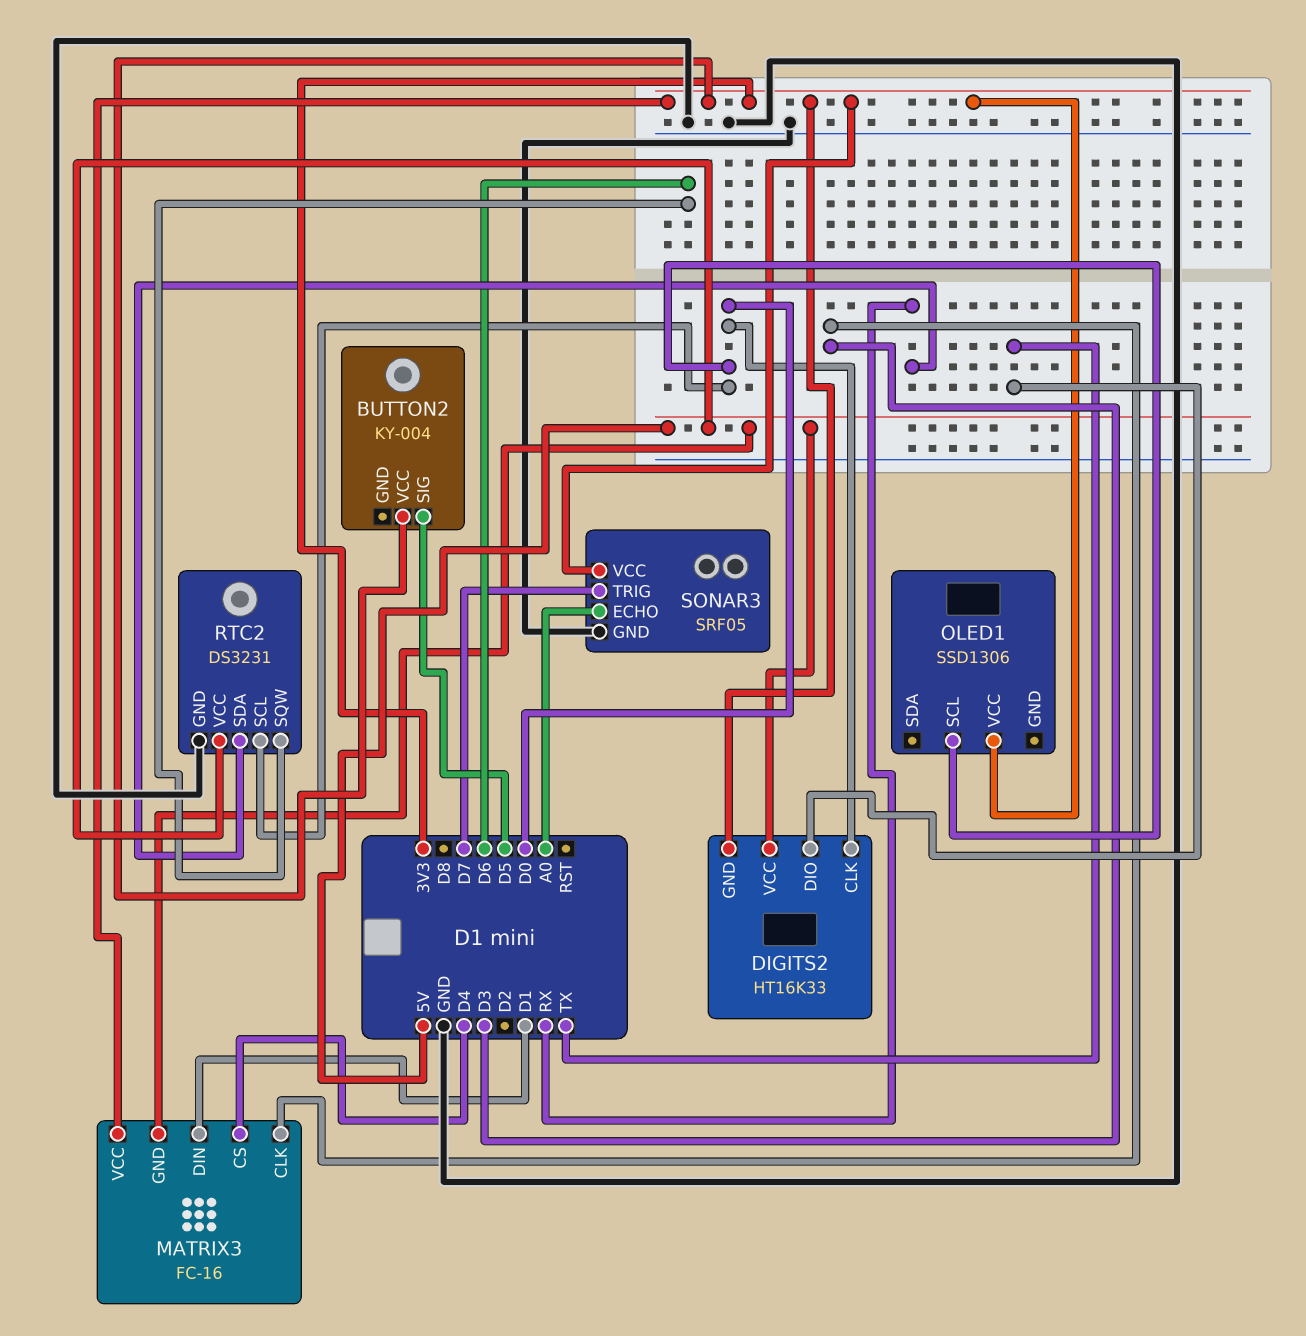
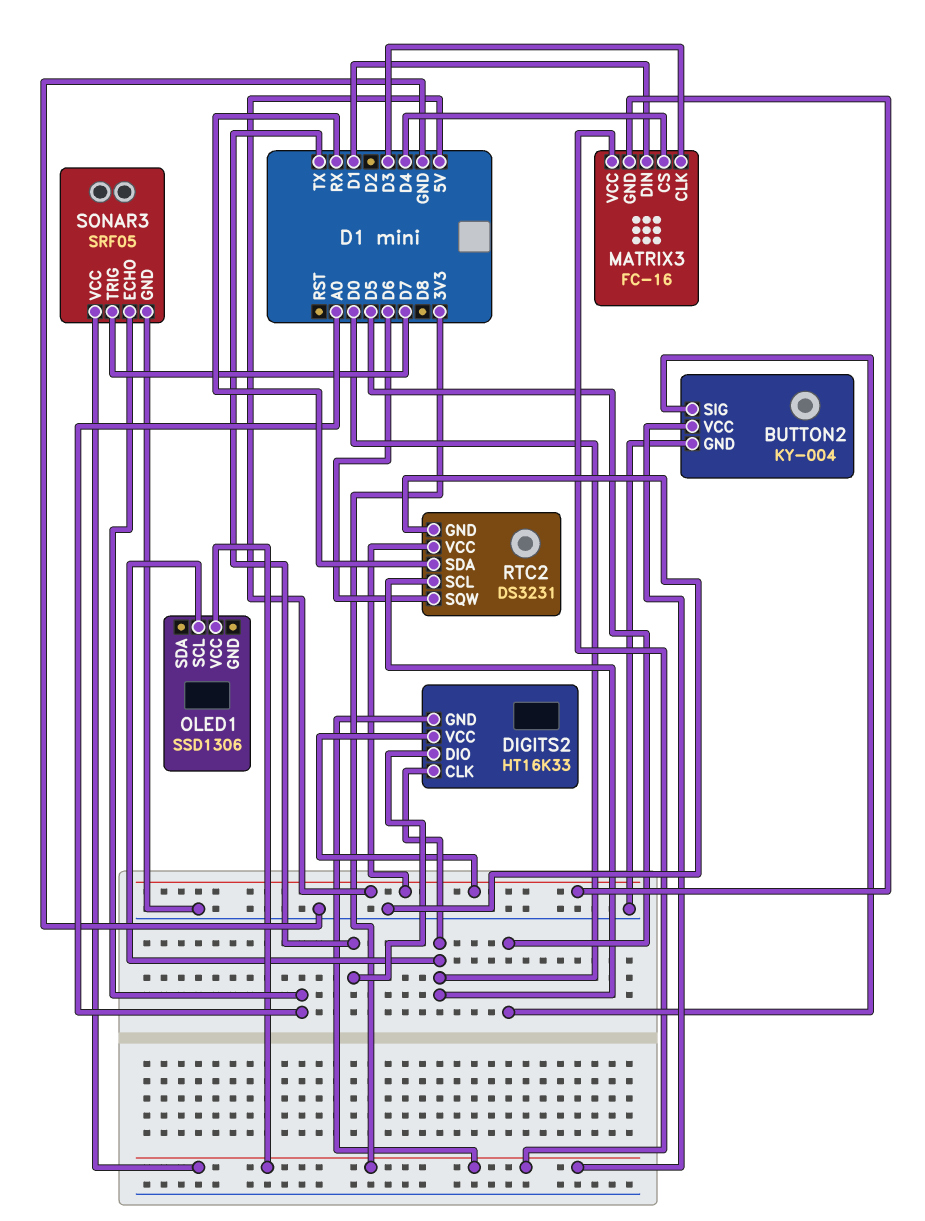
BUTTON2 pin GND: none -> GND

